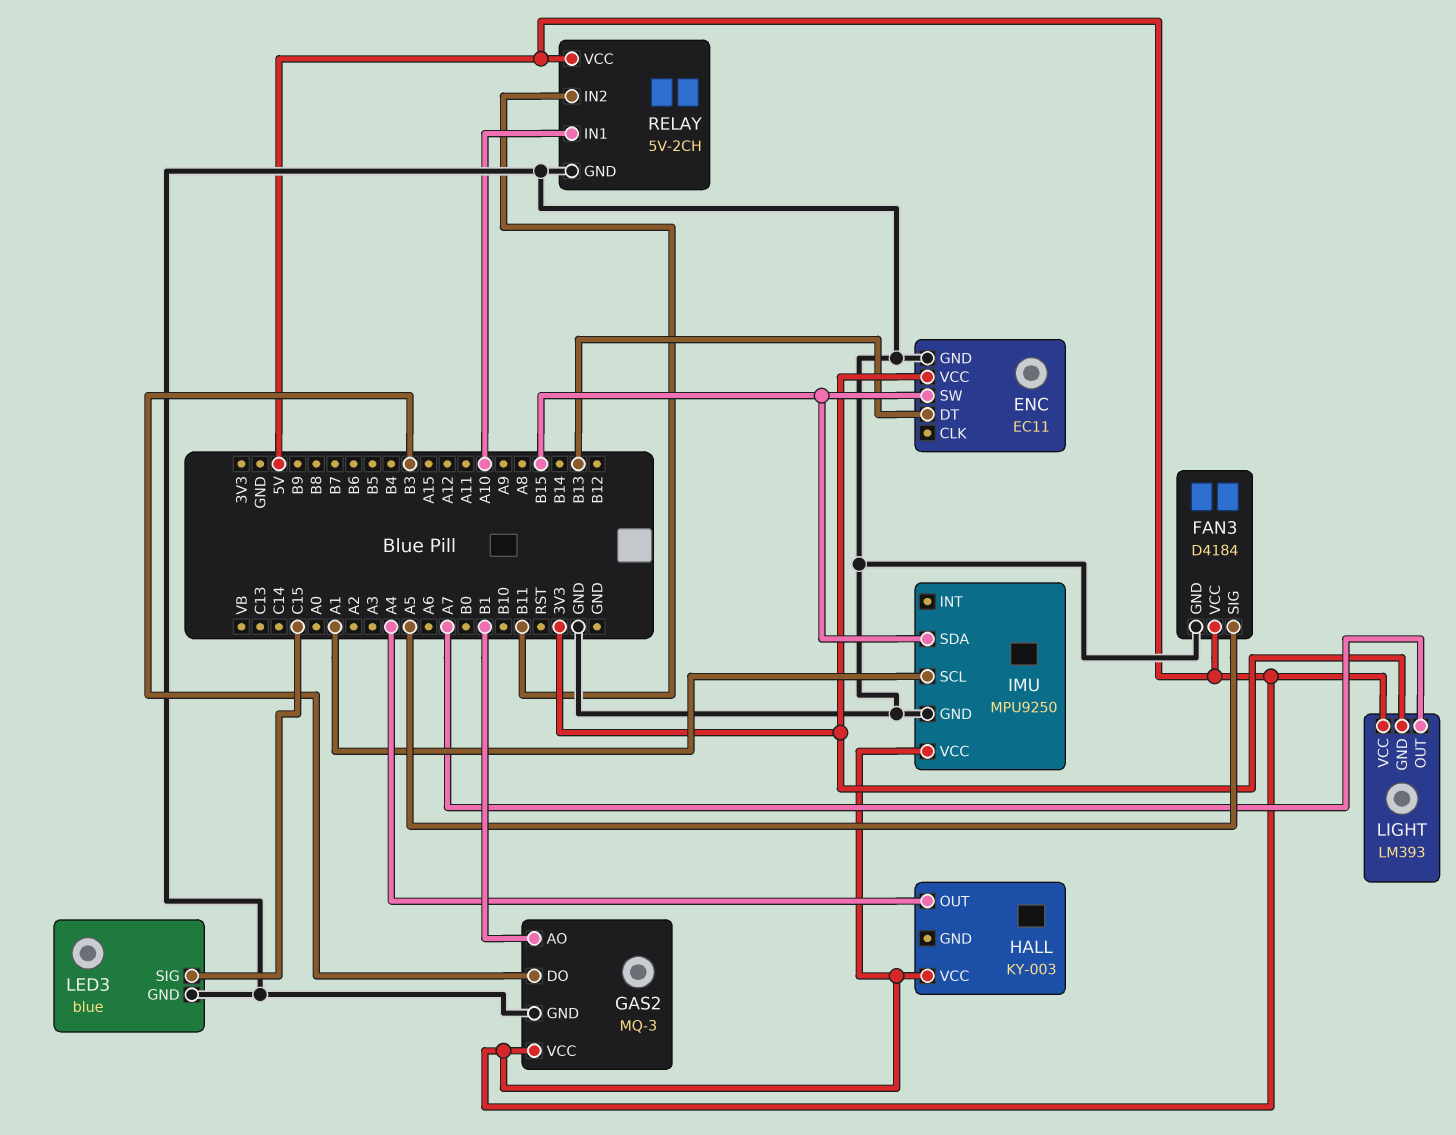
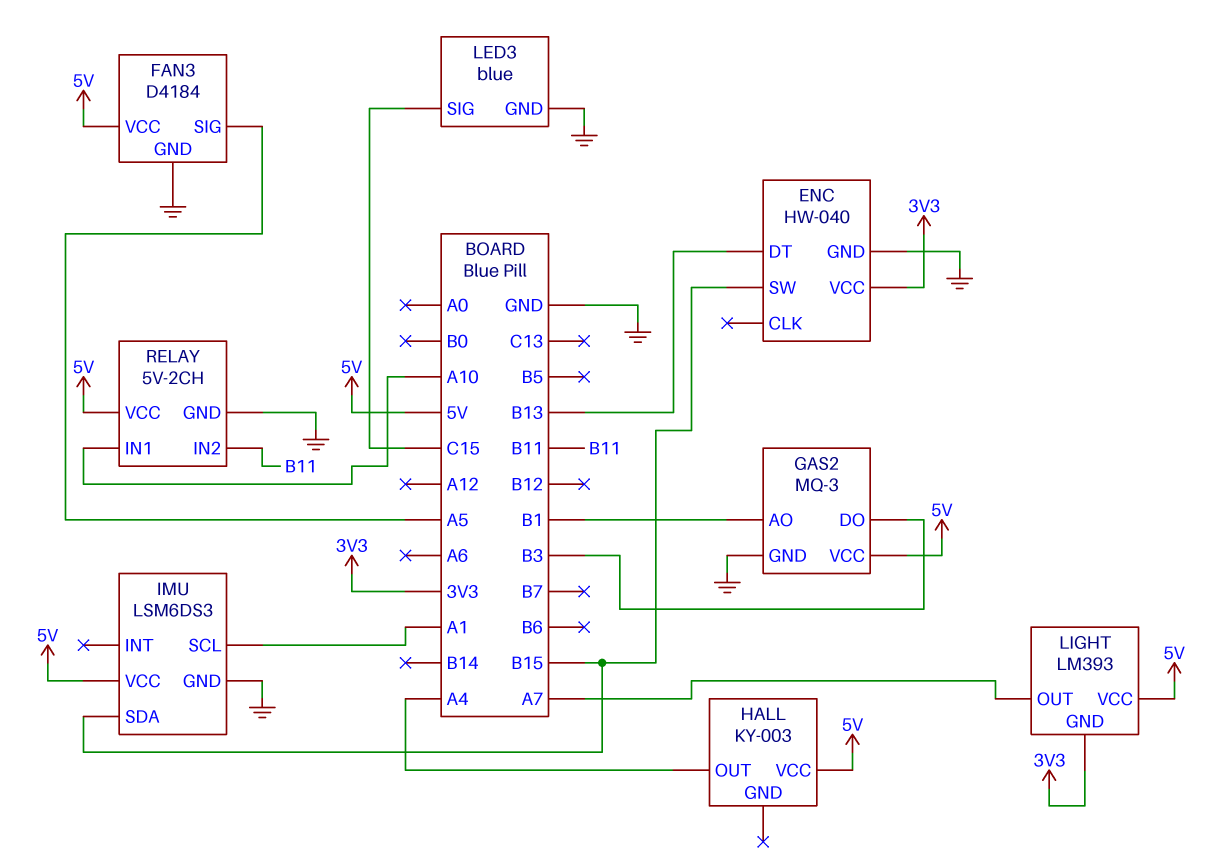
ENC: EC11 -> HW-040
IMU: MPU9250 -> LSM6DS3

